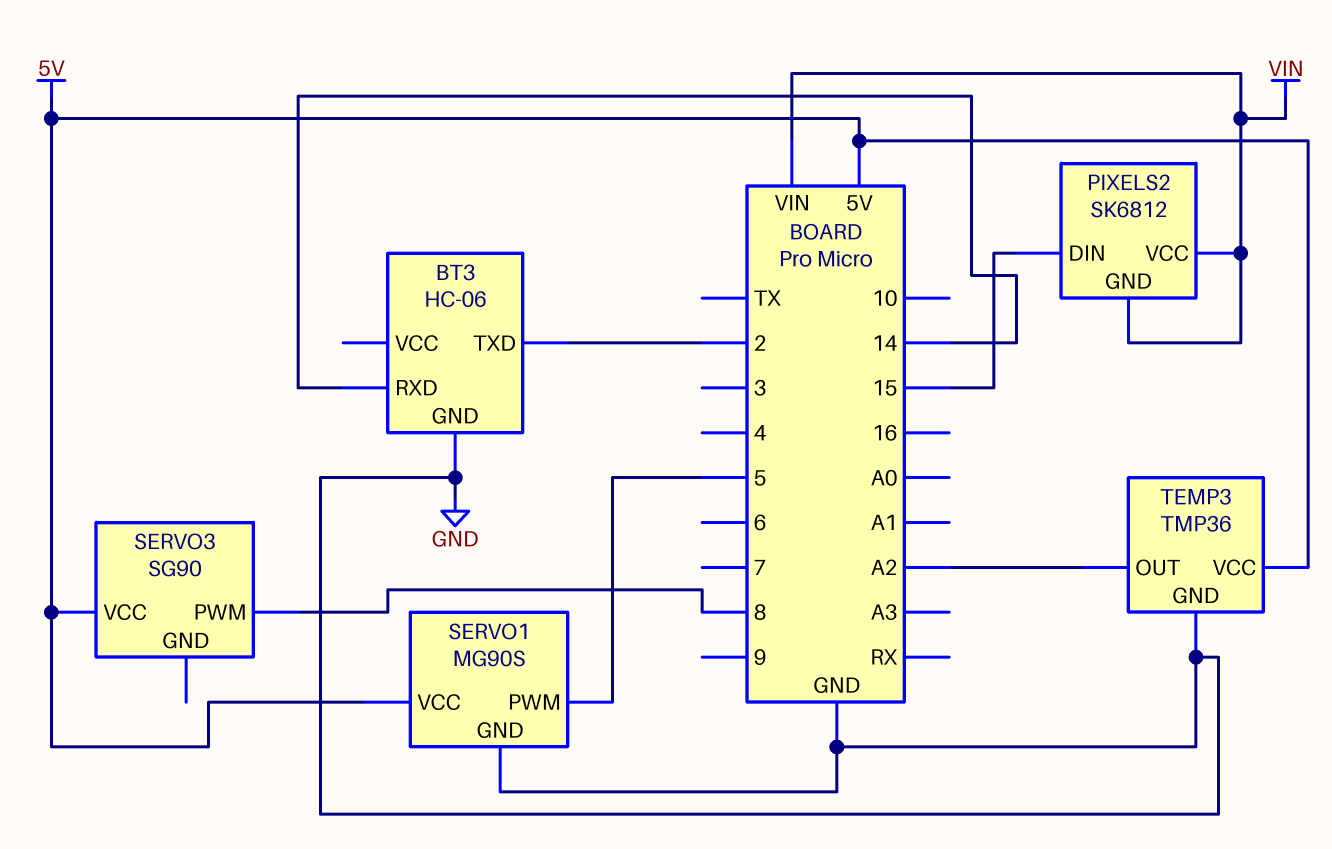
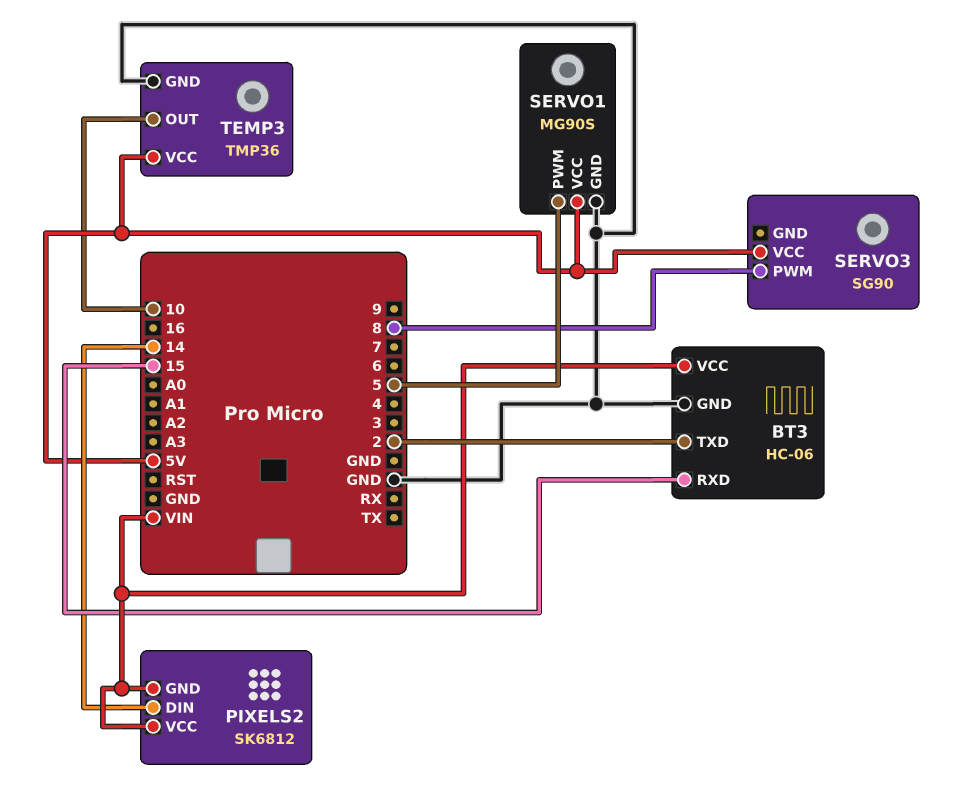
BT3 pin RXD: 14 -> 15
BT3 pin VCC: none -> VIN
PIXELS2 pin DIN: 15 -> 14
TEMP3 pin OUT: A2 -> 10

